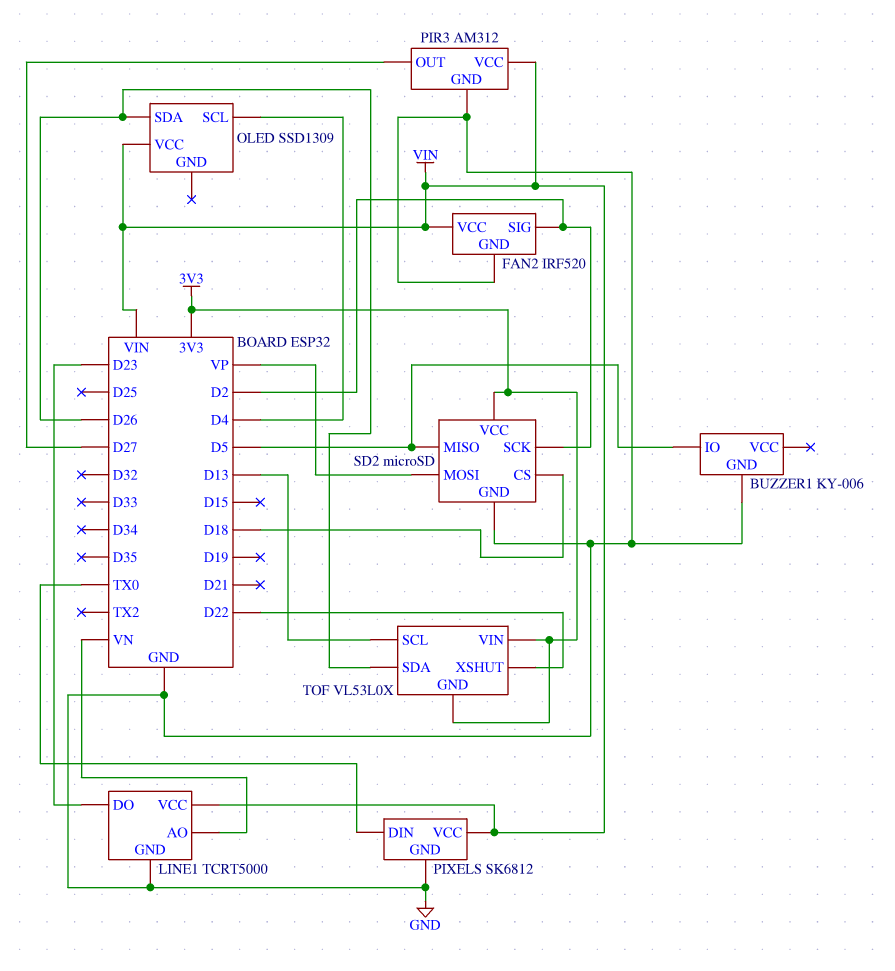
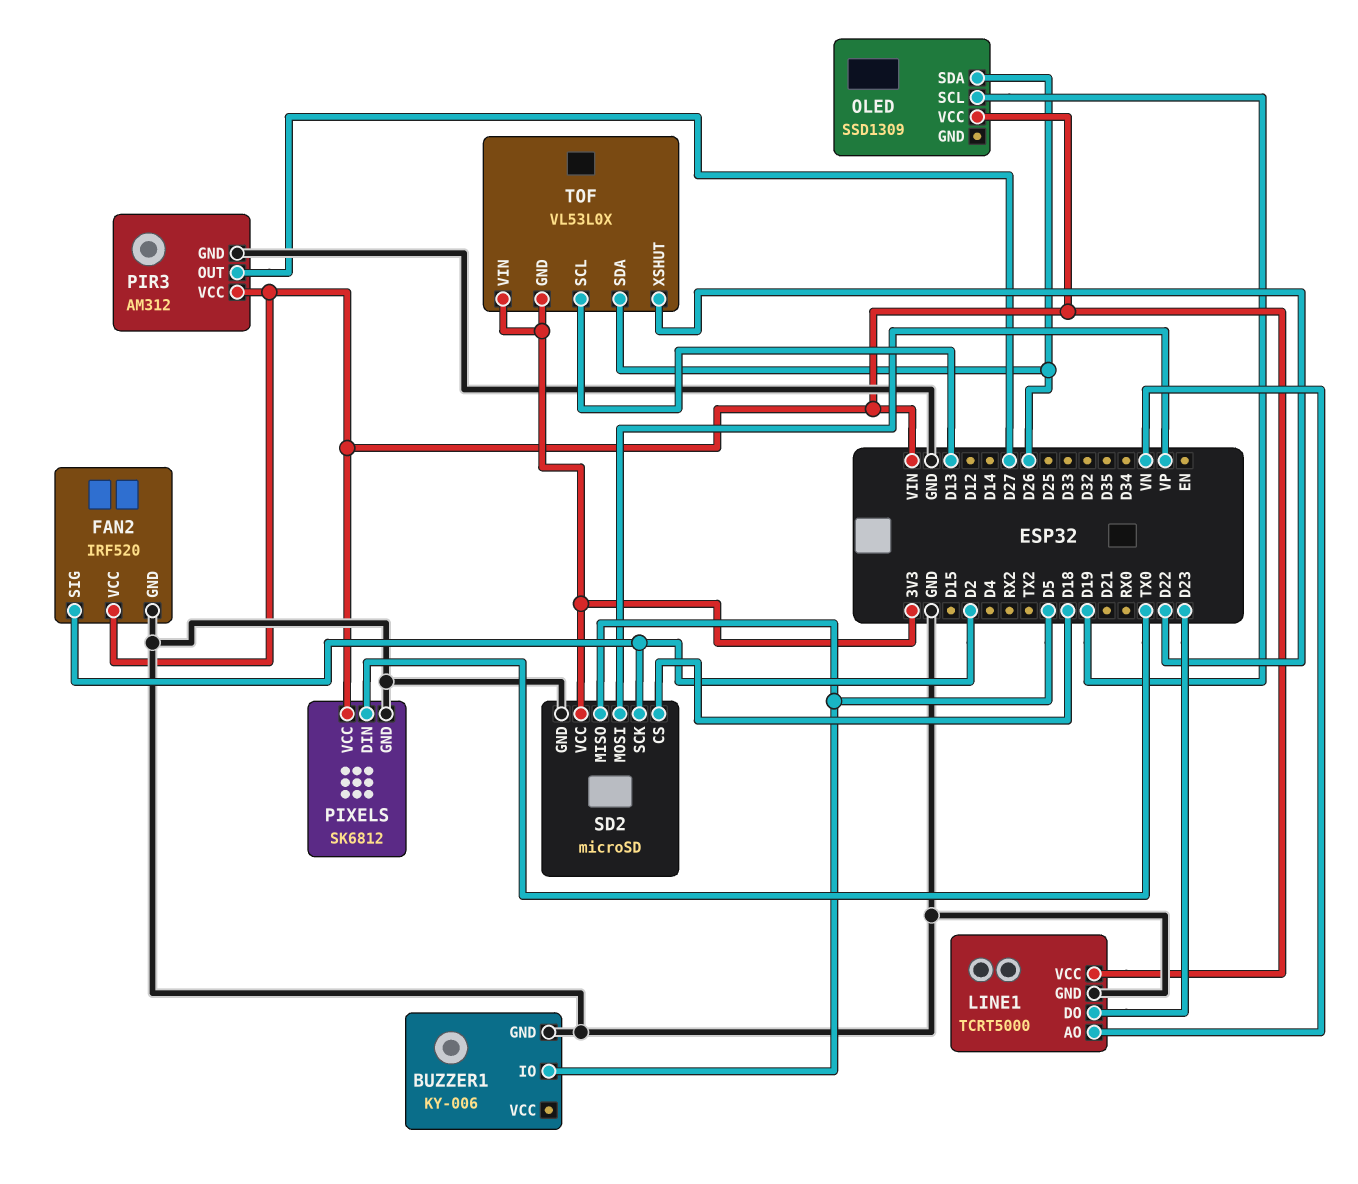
OLED pin SCL: D4 -> D19

